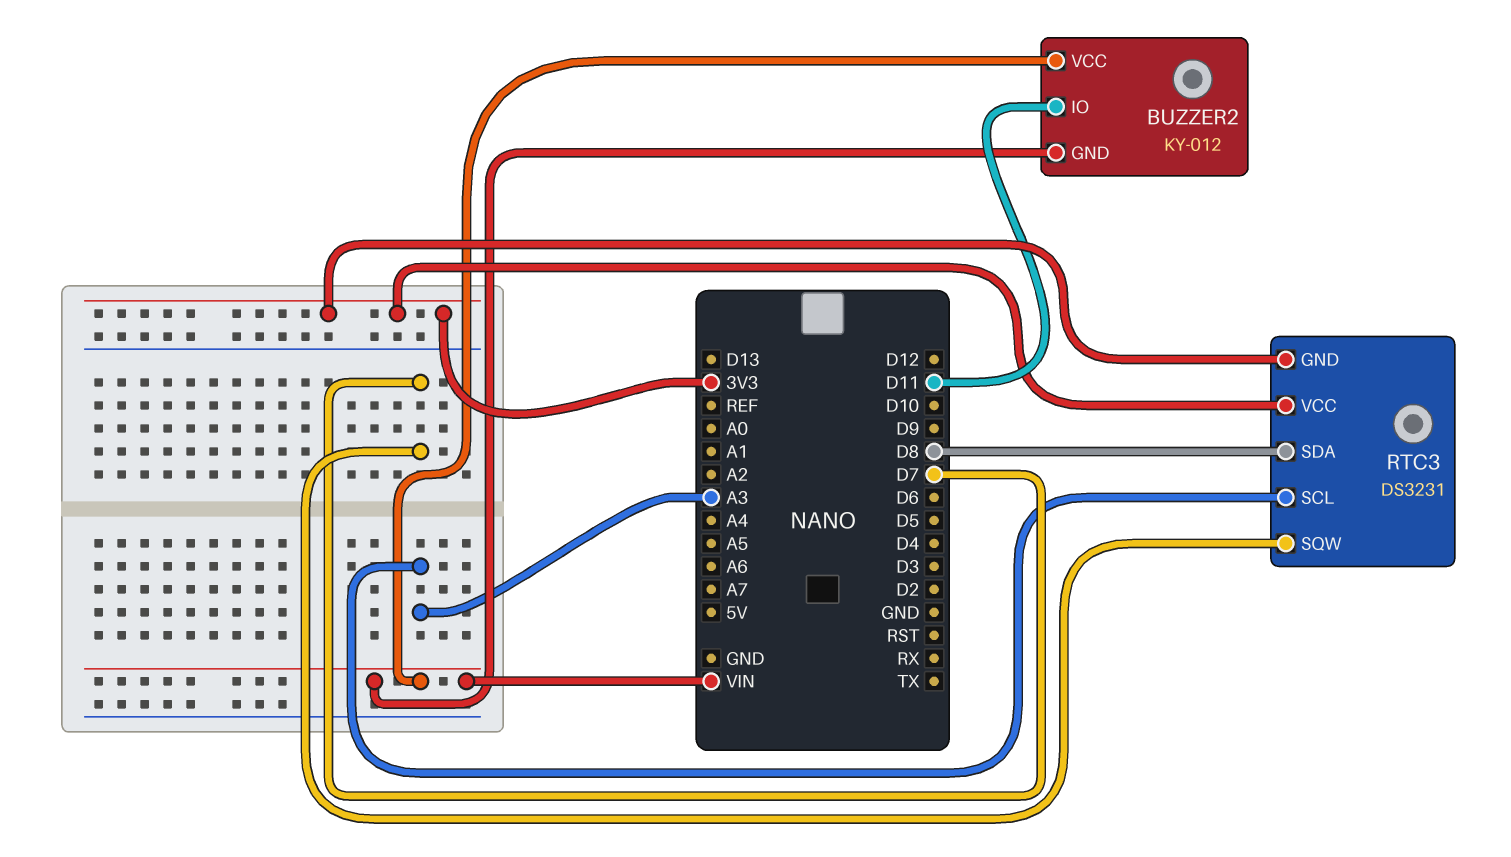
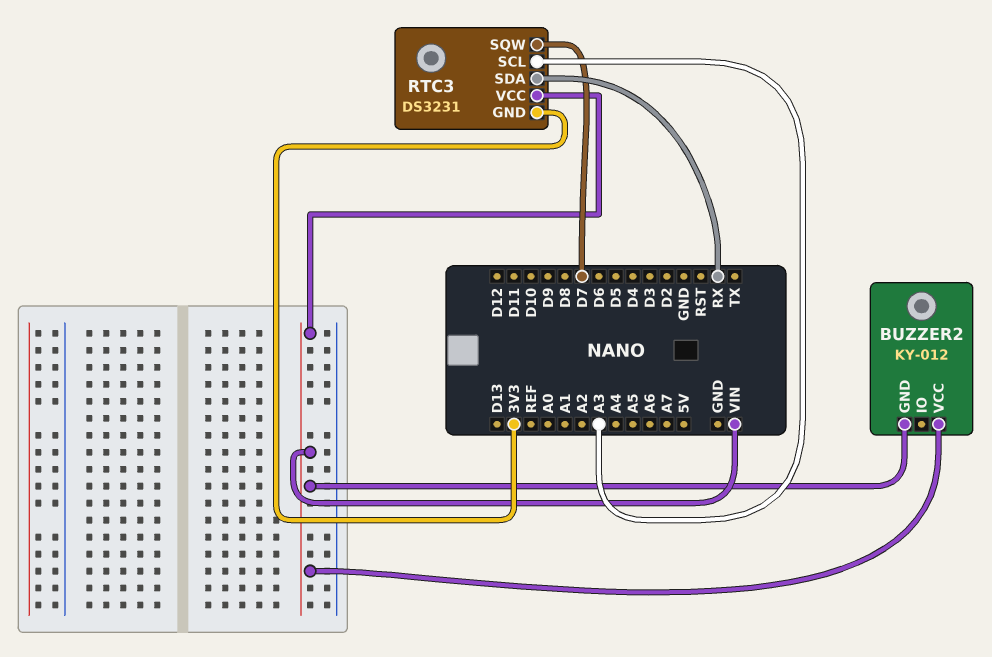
BUZZER2 pin IO: D11 -> none
RTC3 pin SDA: D8 -> RX
RTC3 pin VCC: 3V3 -> VIN

